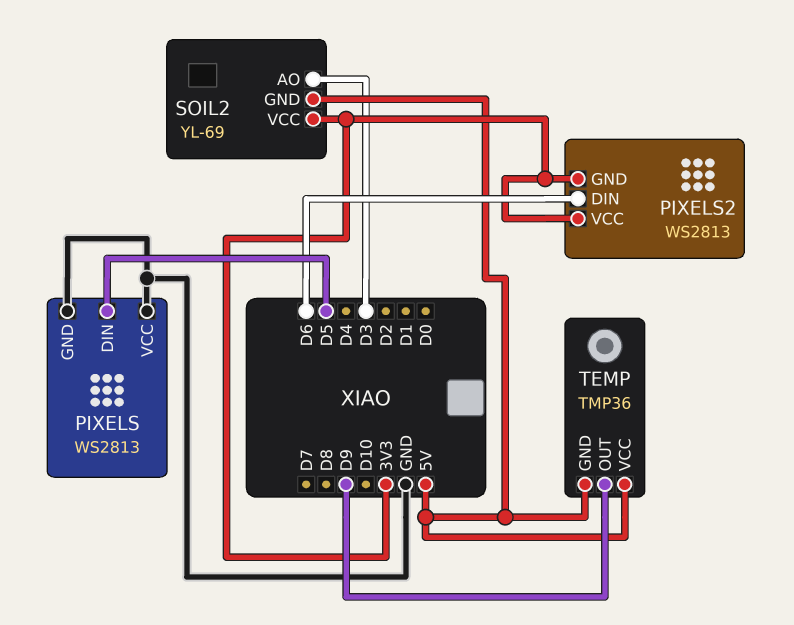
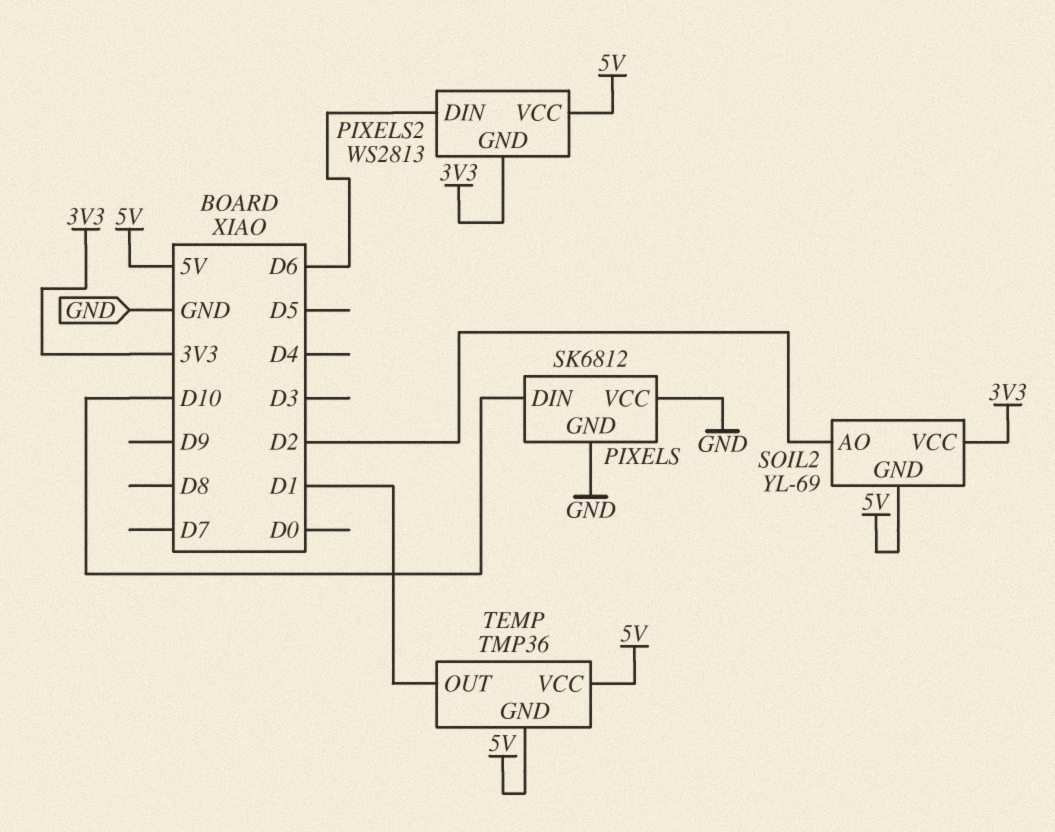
PIXELS: WS2813 -> SK6812
PIXELS pin DIN: D5 -> D10
PIXELS2 pin VCC: 3V3 -> 5V
SOIL2 pin AO: D3 -> D2
TEMP pin OUT: D9 -> D1

